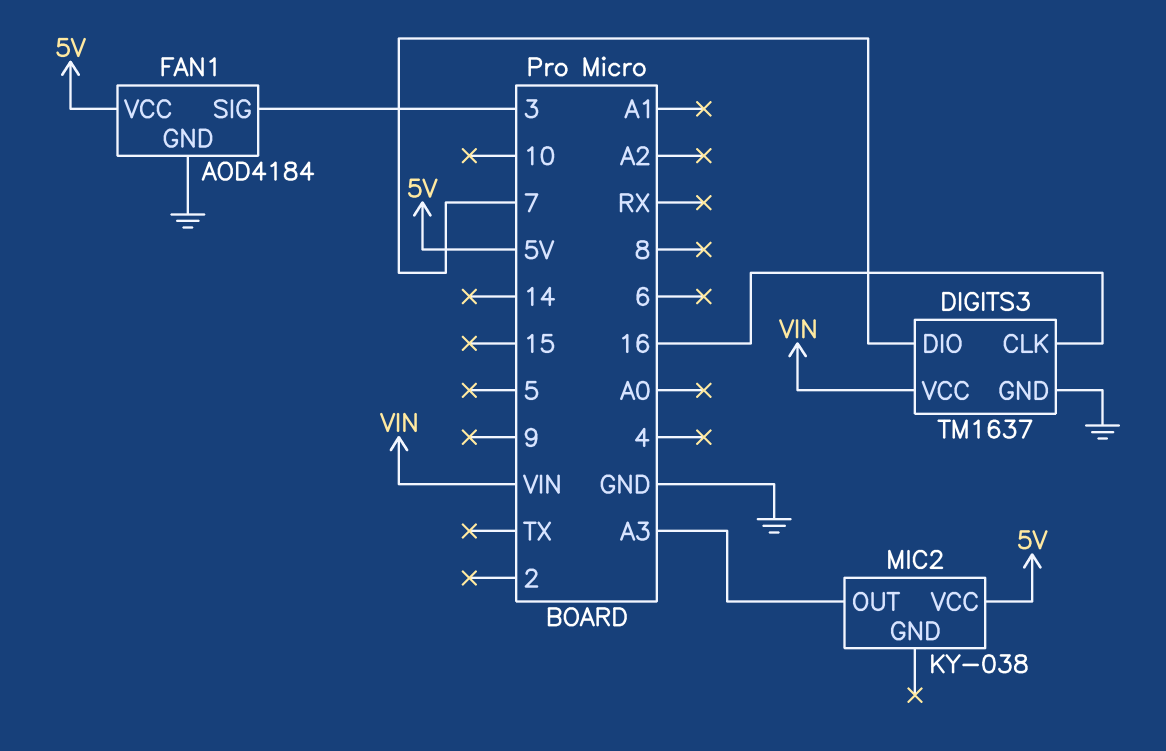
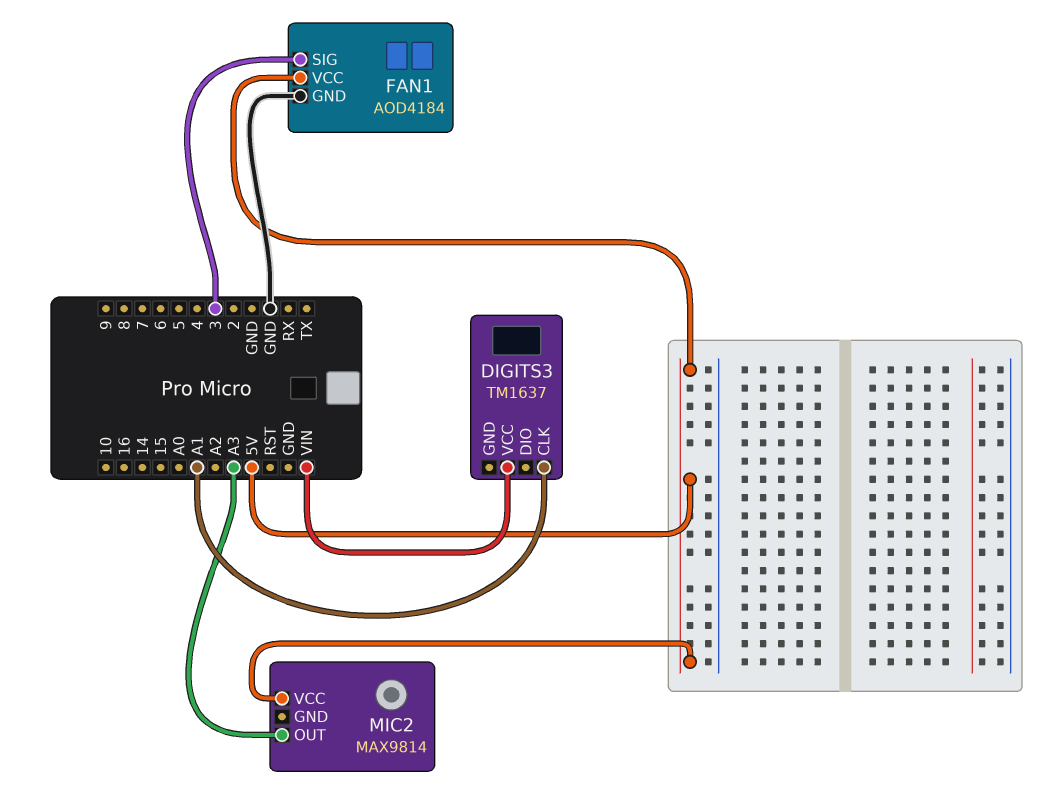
DIGITS3 pin CLK: 16 -> A1
DIGITS3 pin DIO: 7 -> none
DIGITS3 pin GND: GND -> none
MIC2: KY-038 -> MAX9814

